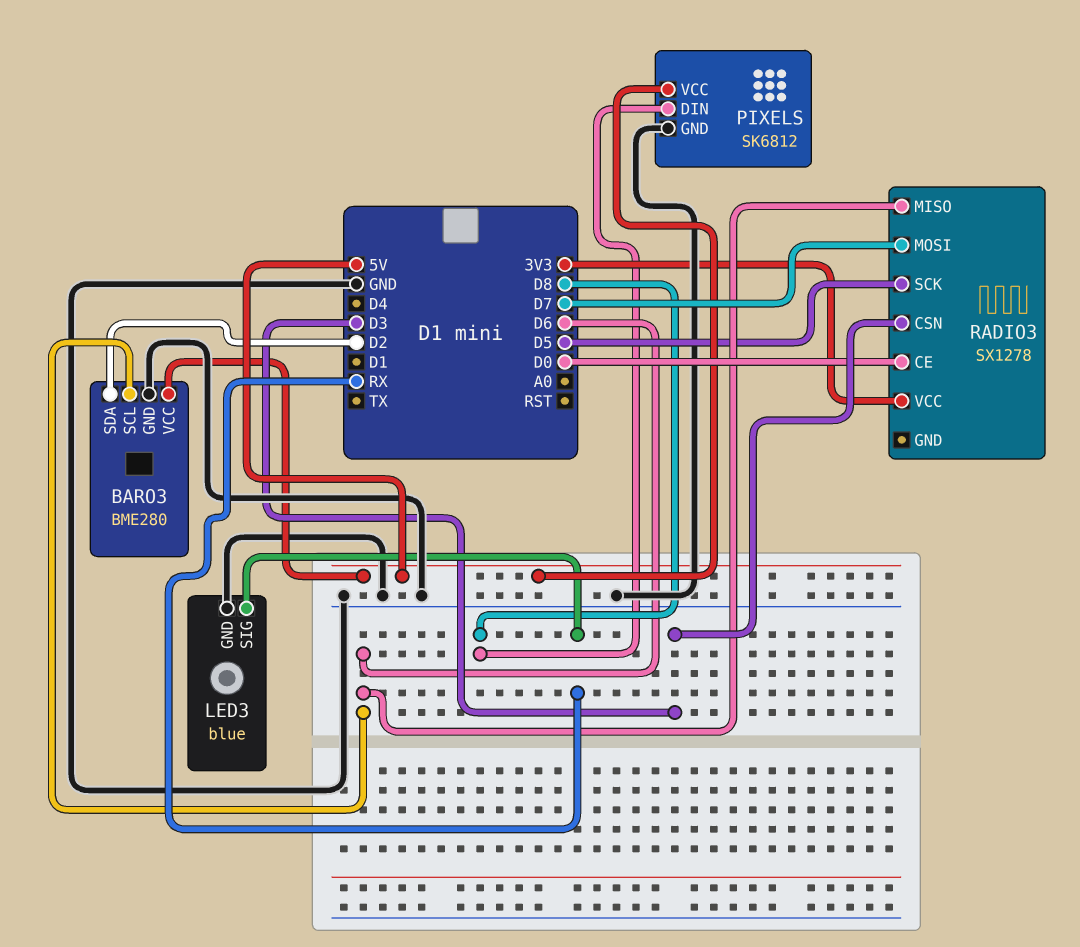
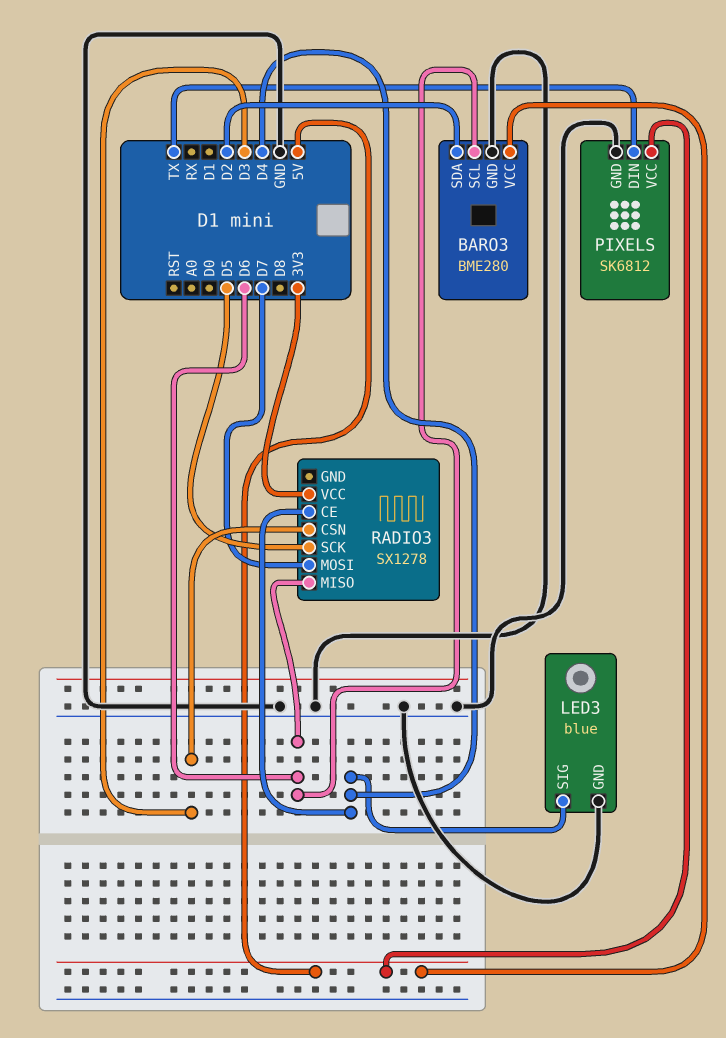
LED3 pin SIG: RX -> D4
PIXELS pin DIN: D8 -> TX
RADIO3 pin CE: D0 -> D4

